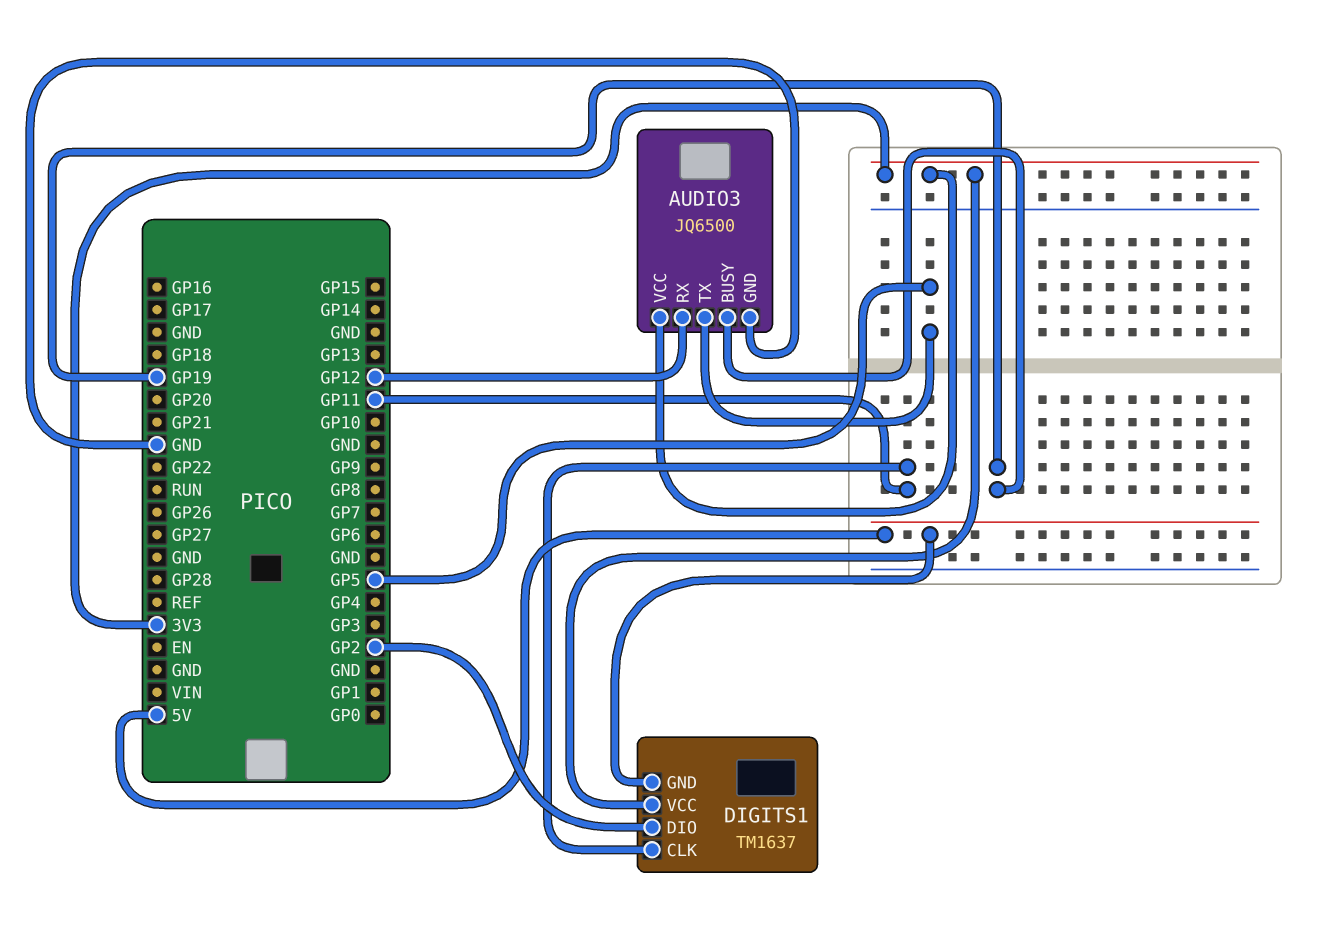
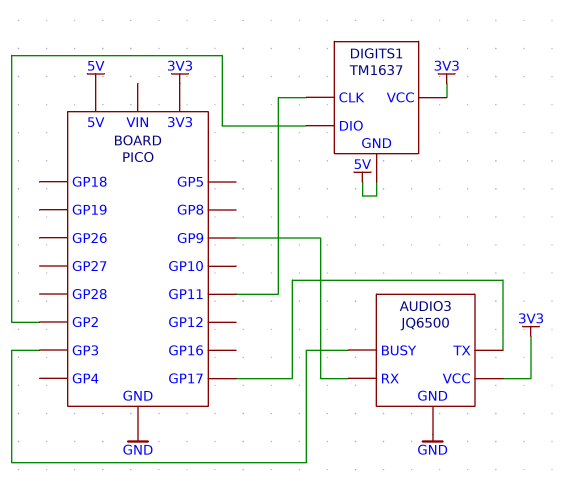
AUDIO3 pin BUSY: GP19 -> GP3
AUDIO3 pin RX: GP12 -> GP9
AUDIO3 pin TX: GP5 -> GP17

